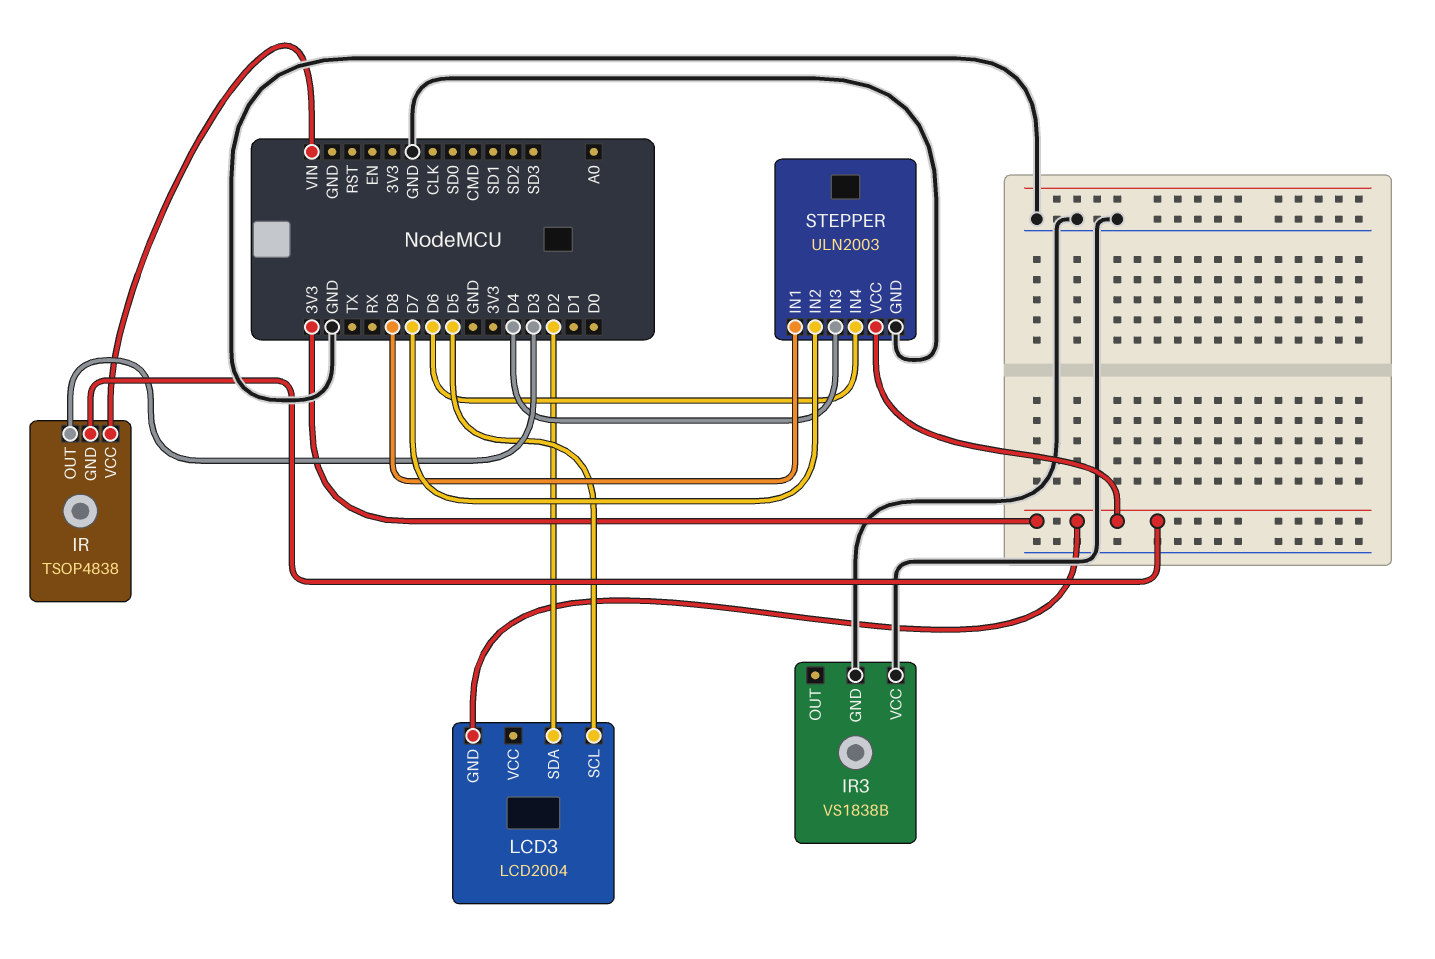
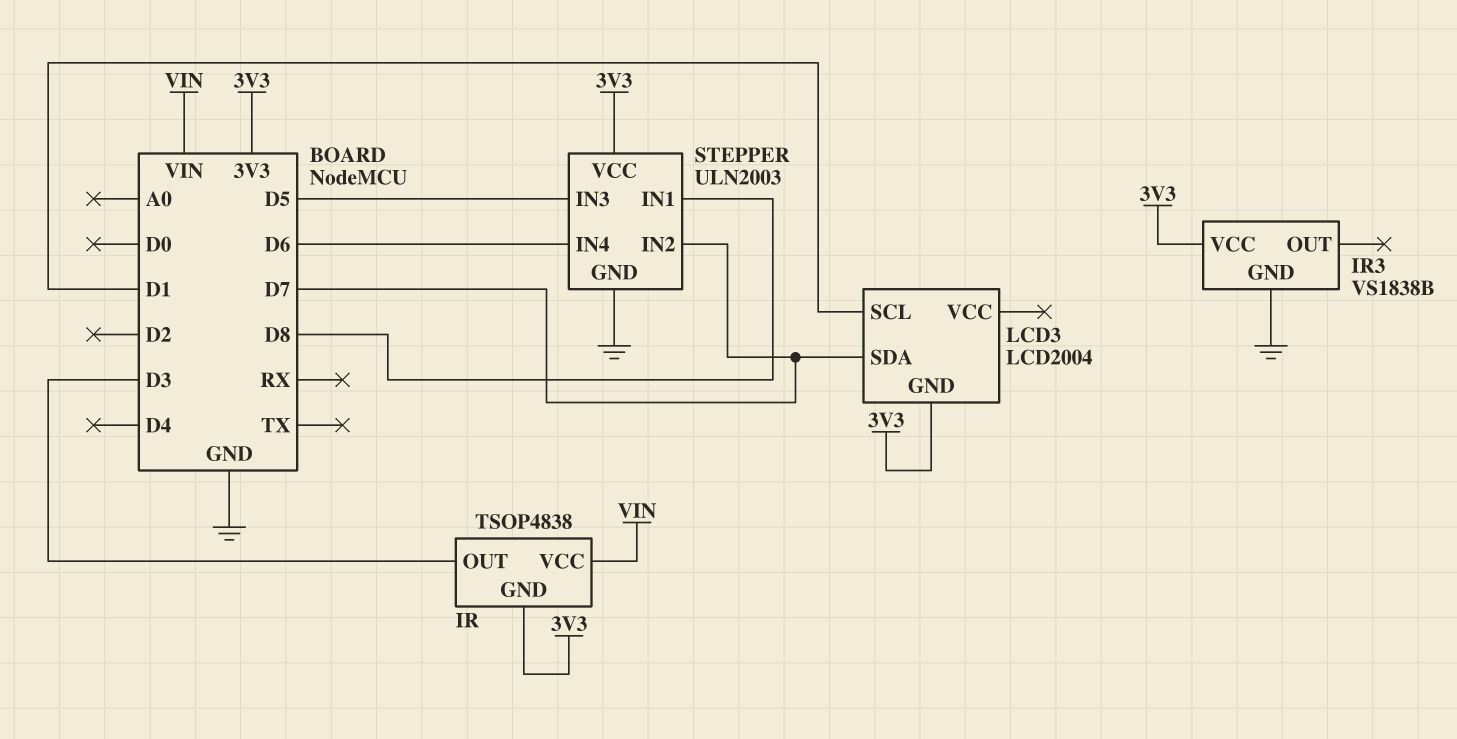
IR3 pin VCC: GND -> 3V3
LCD3 pin SCL: D5 -> D1
LCD3 pin SDA: D2 -> D7
STEPPER pin IN3: D4 -> D5

